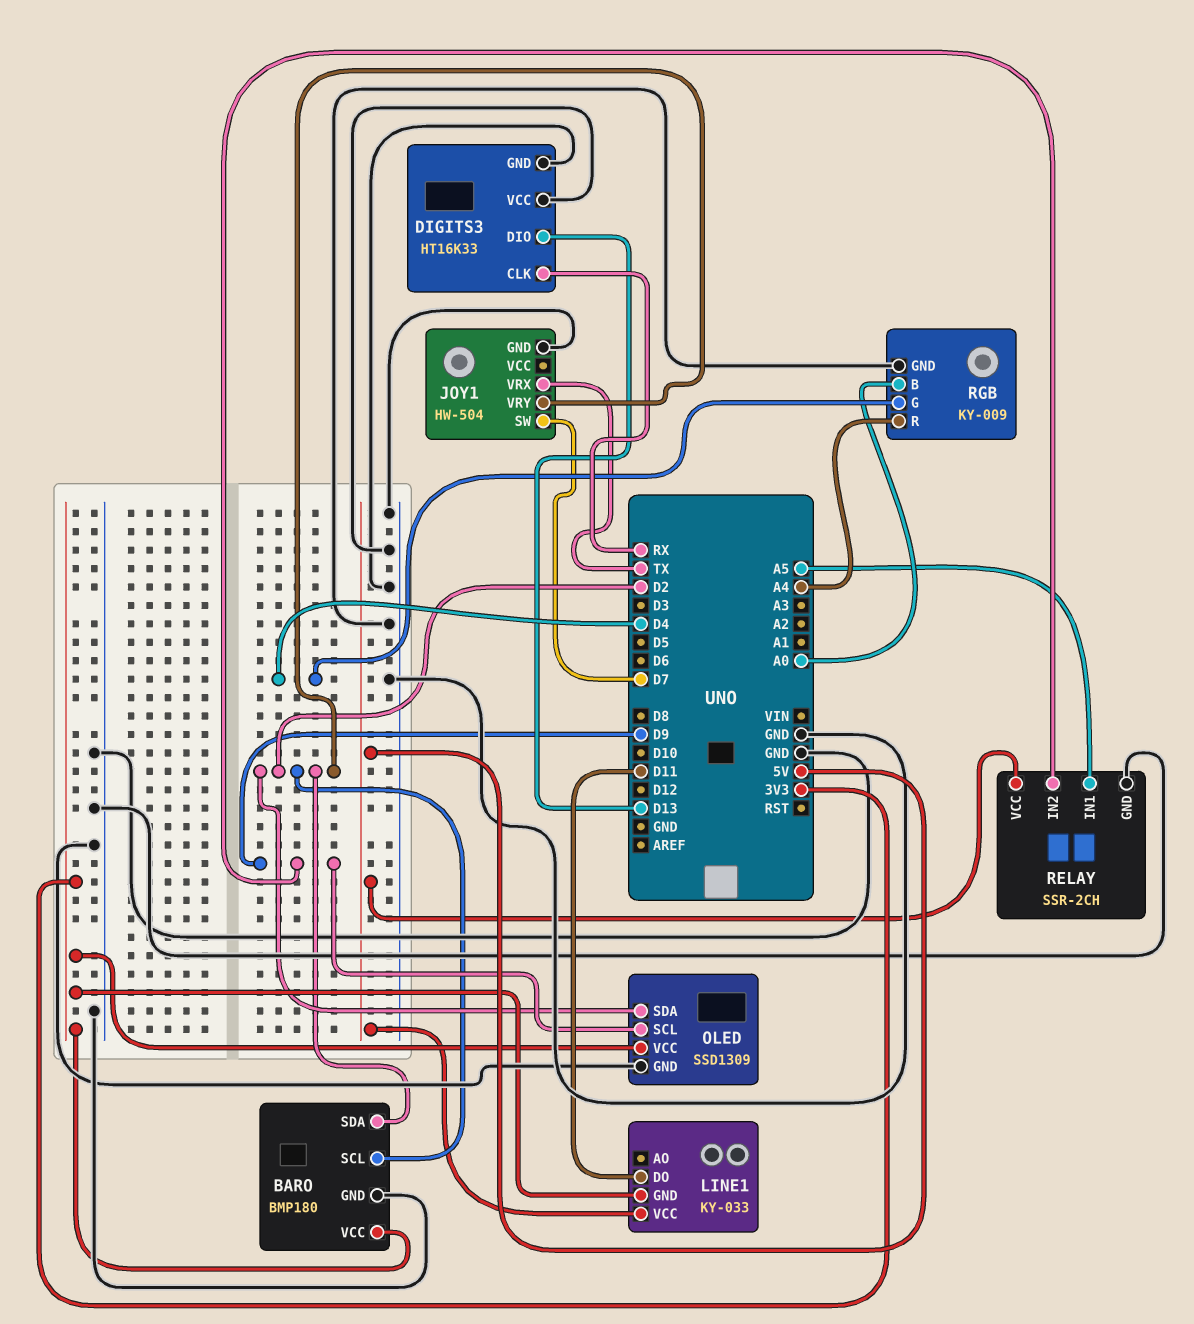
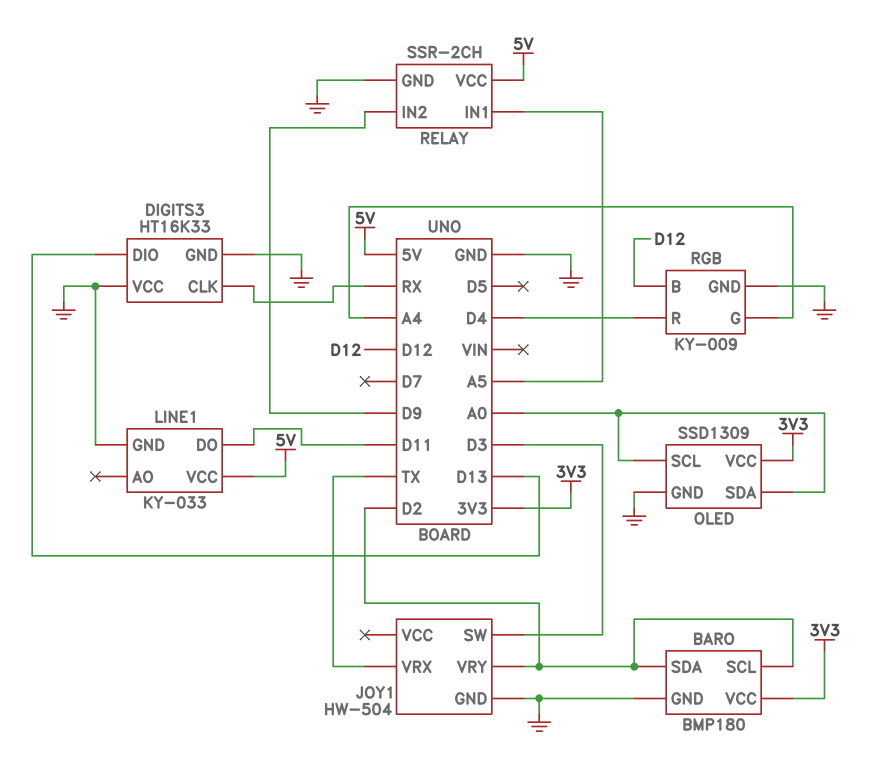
JOY1 pin SW: D7 -> D3
LINE1 pin GND: 3V3 -> GND
OLED pin SCL: D9 -> A0
OLED pin SDA: D2 -> A0
RGB pin B: A0 -> D12
RGB pin G: D4 -> A4
RGB pin R: A4 -> D4

